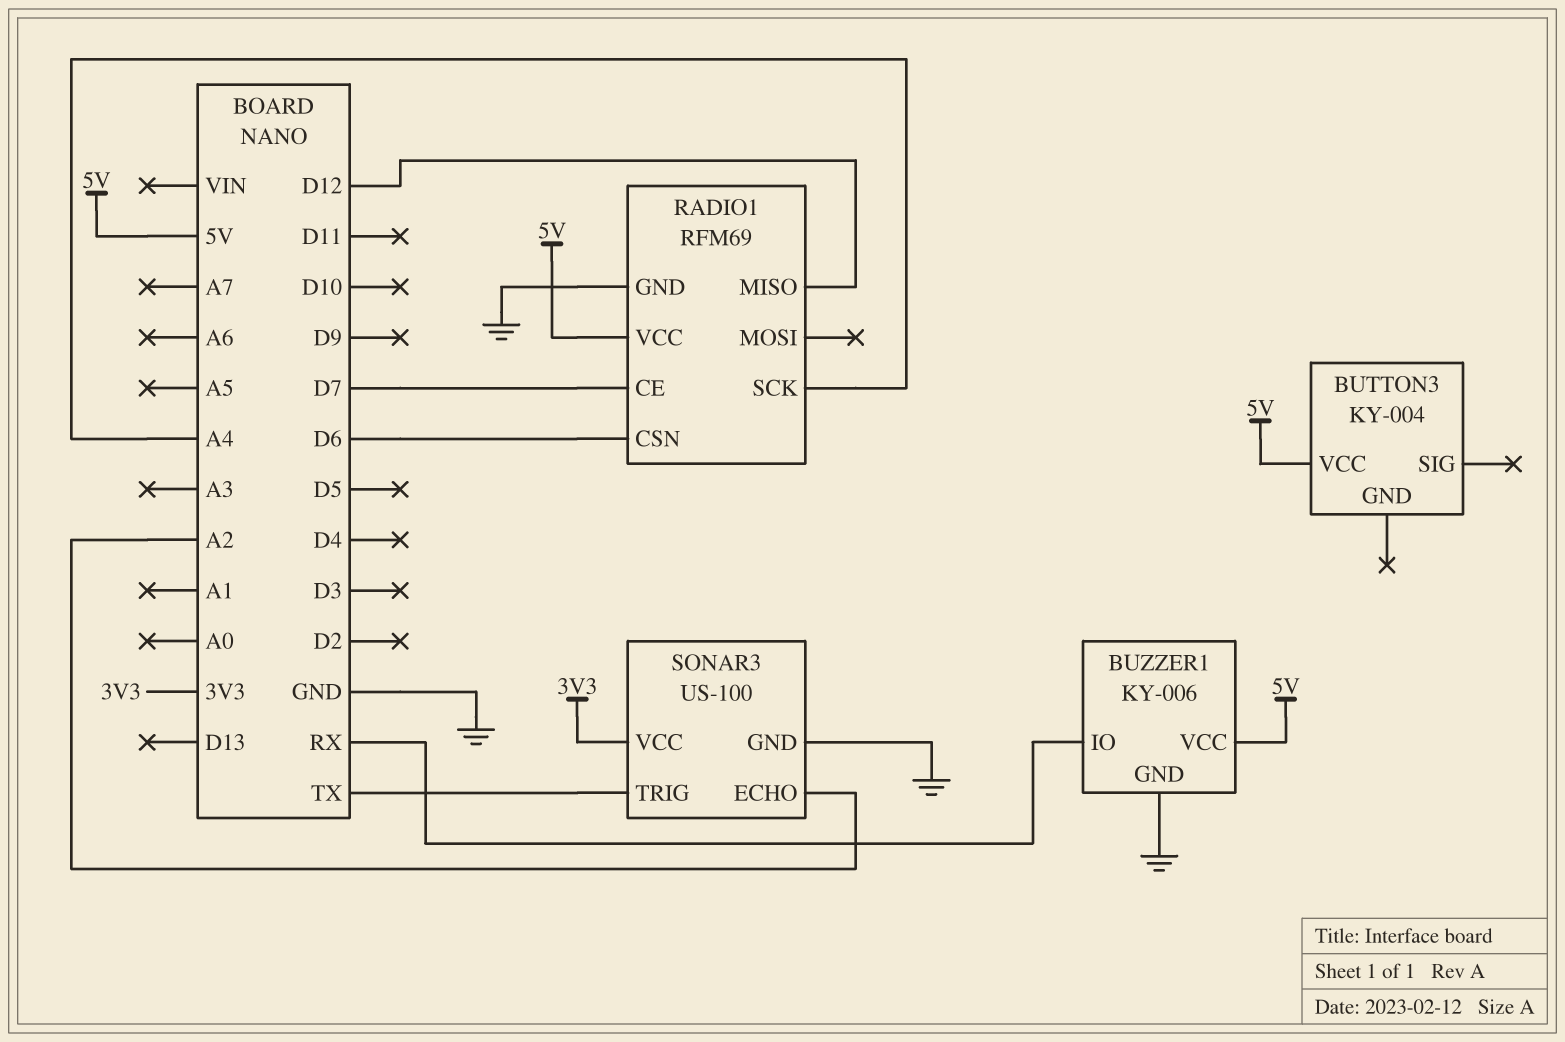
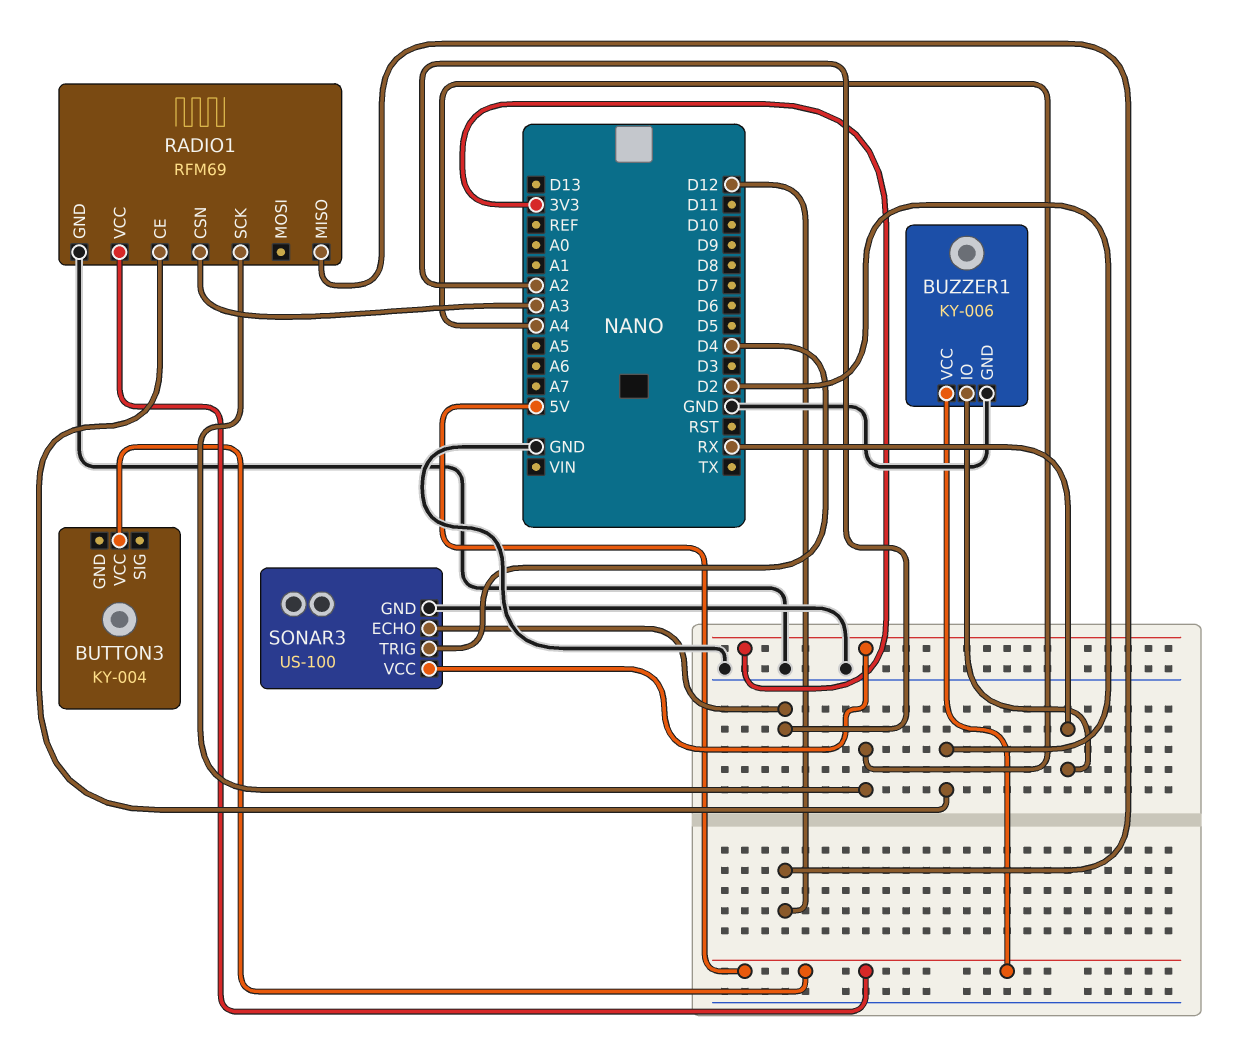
RADIO1 pin CE: D7 -> D2
RADIO1 pin CSN: D6 -> A3
SONAR3 pin TRIG: TX -> D4

